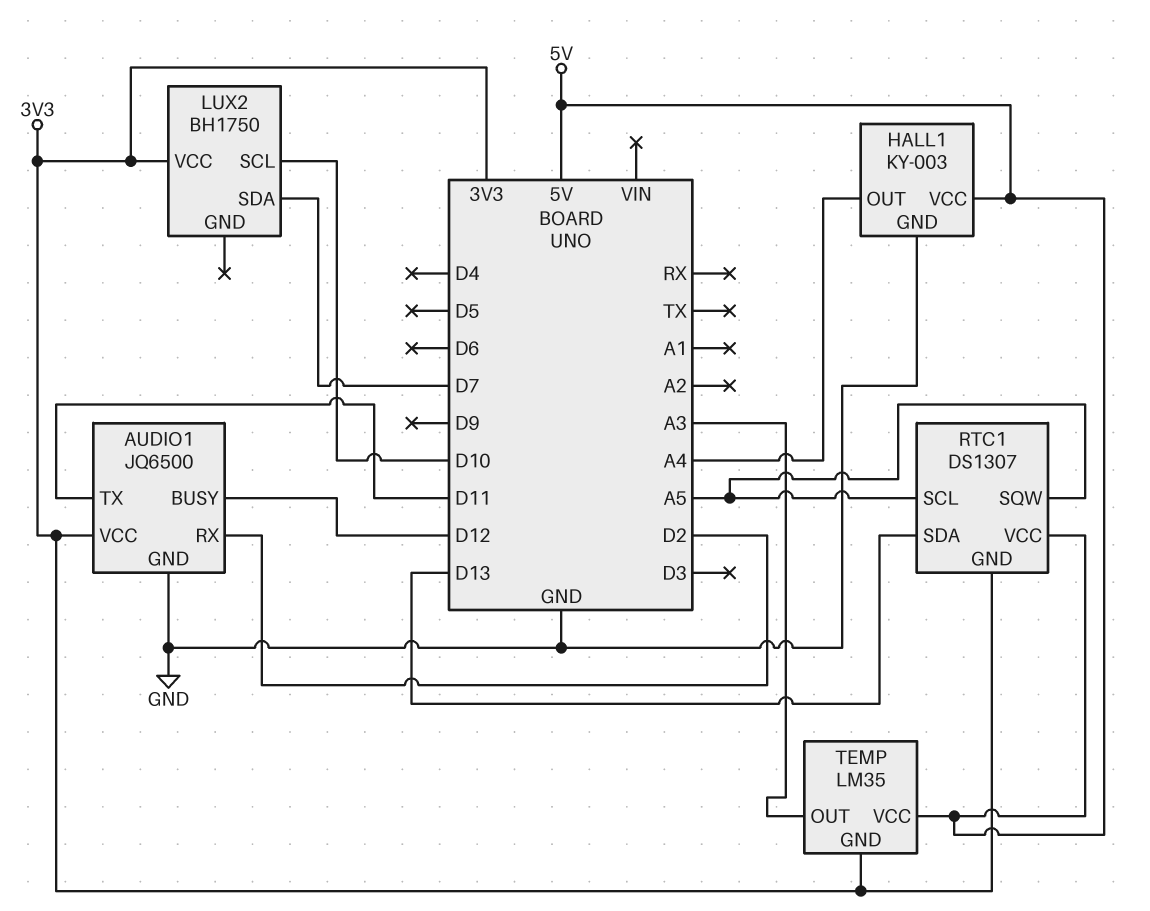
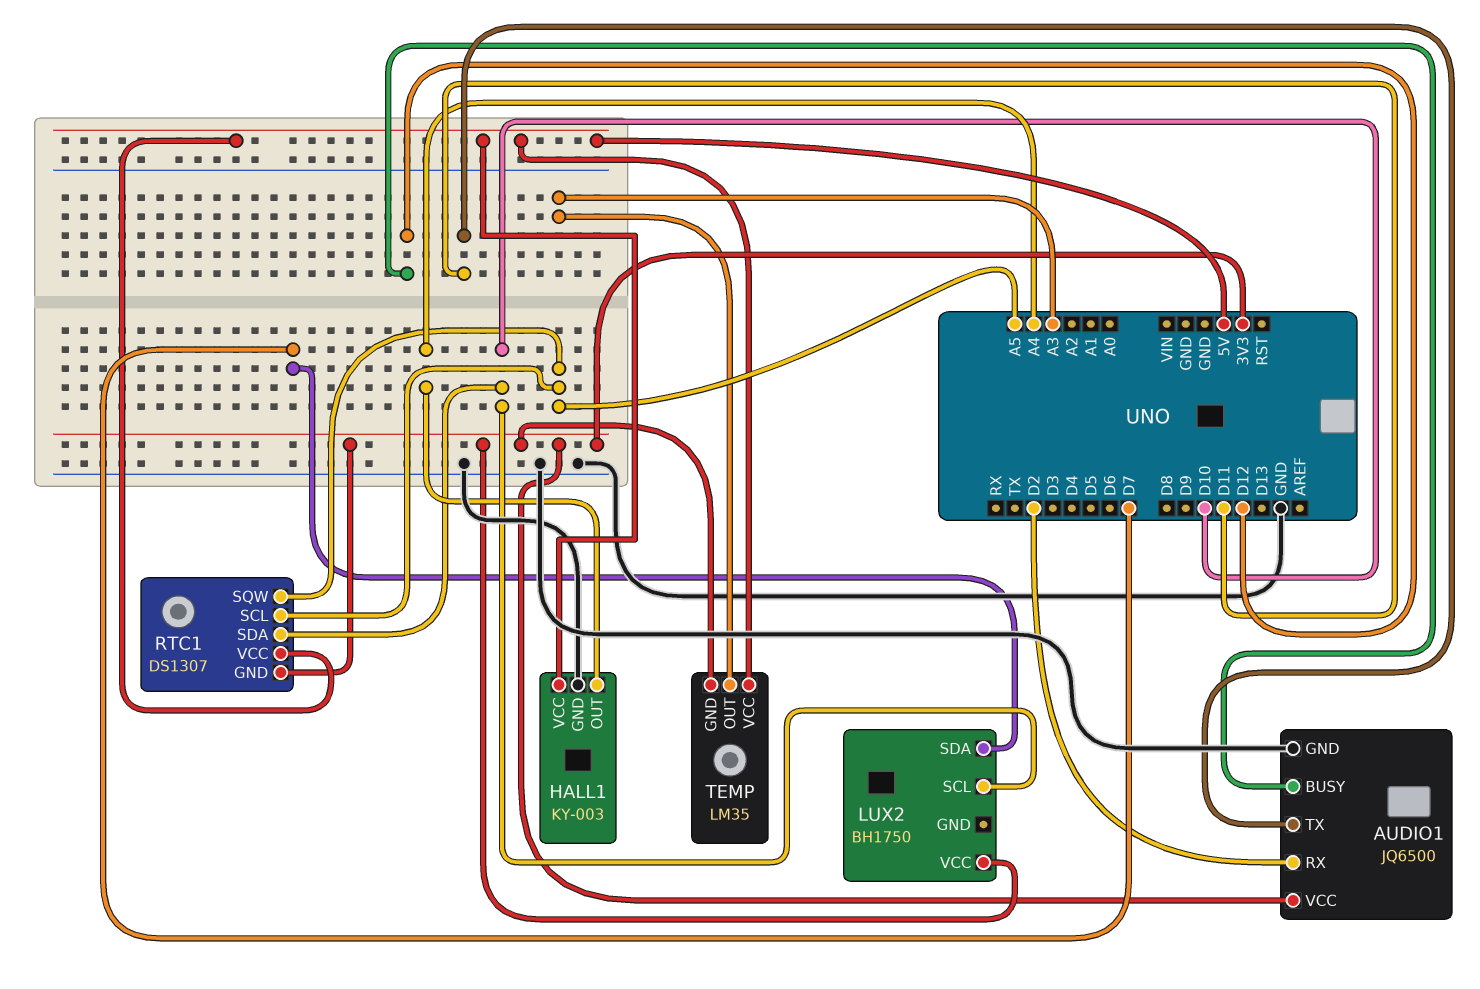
RTC1 pin SDA: D13 -> D10

